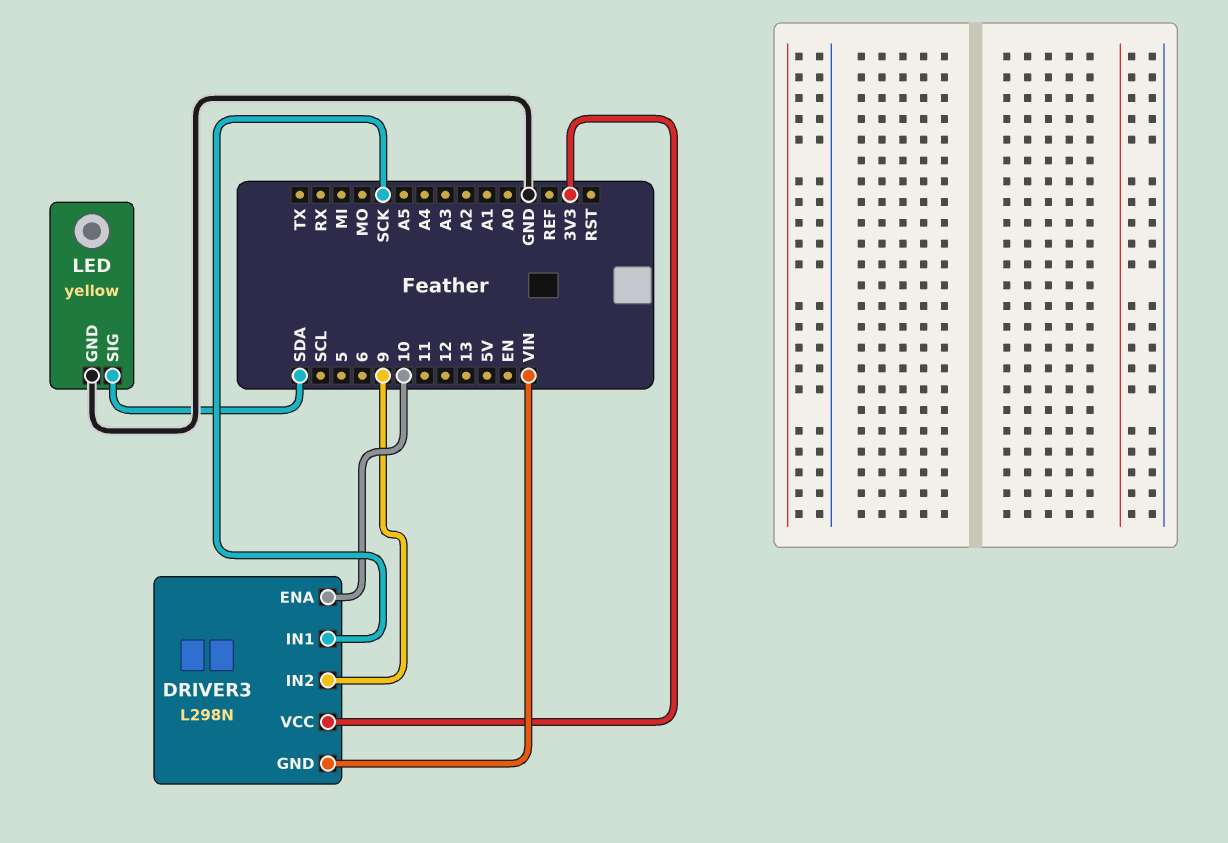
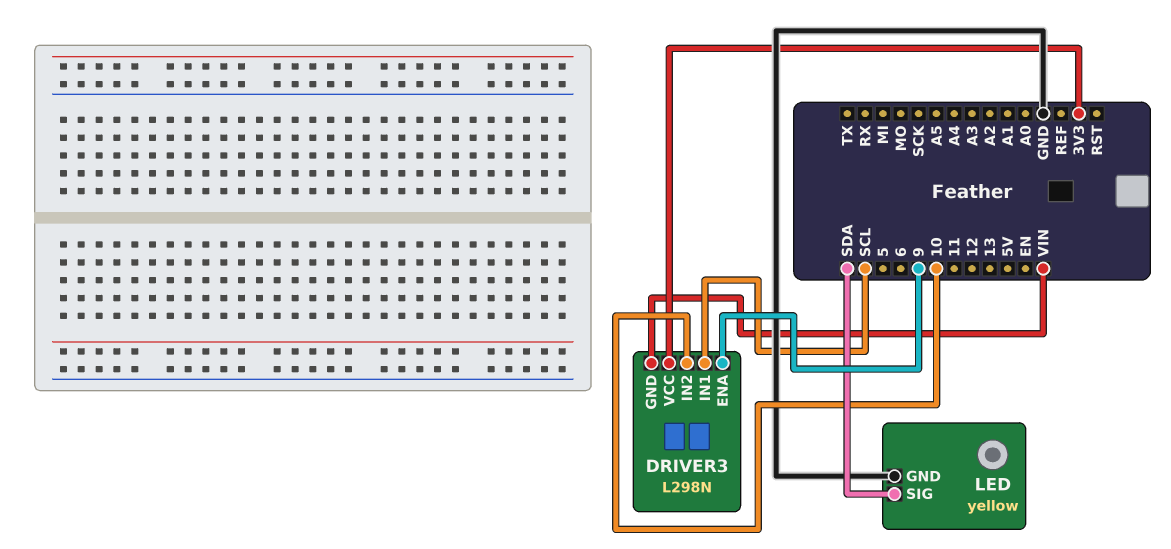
DRIVER3 pin ENA: 10 -> 9
DRIVER3 pin IN1: SCK -> SCL
DRIVER3 pin IN2: 9 -> 10

